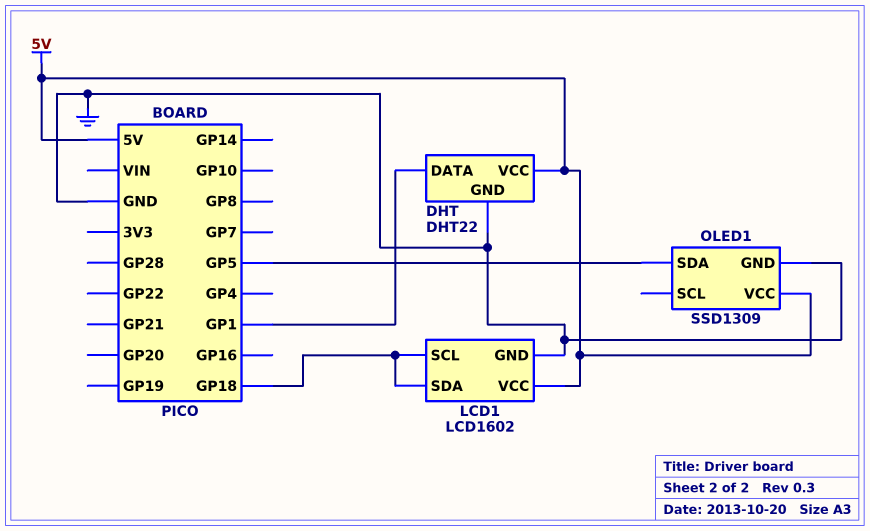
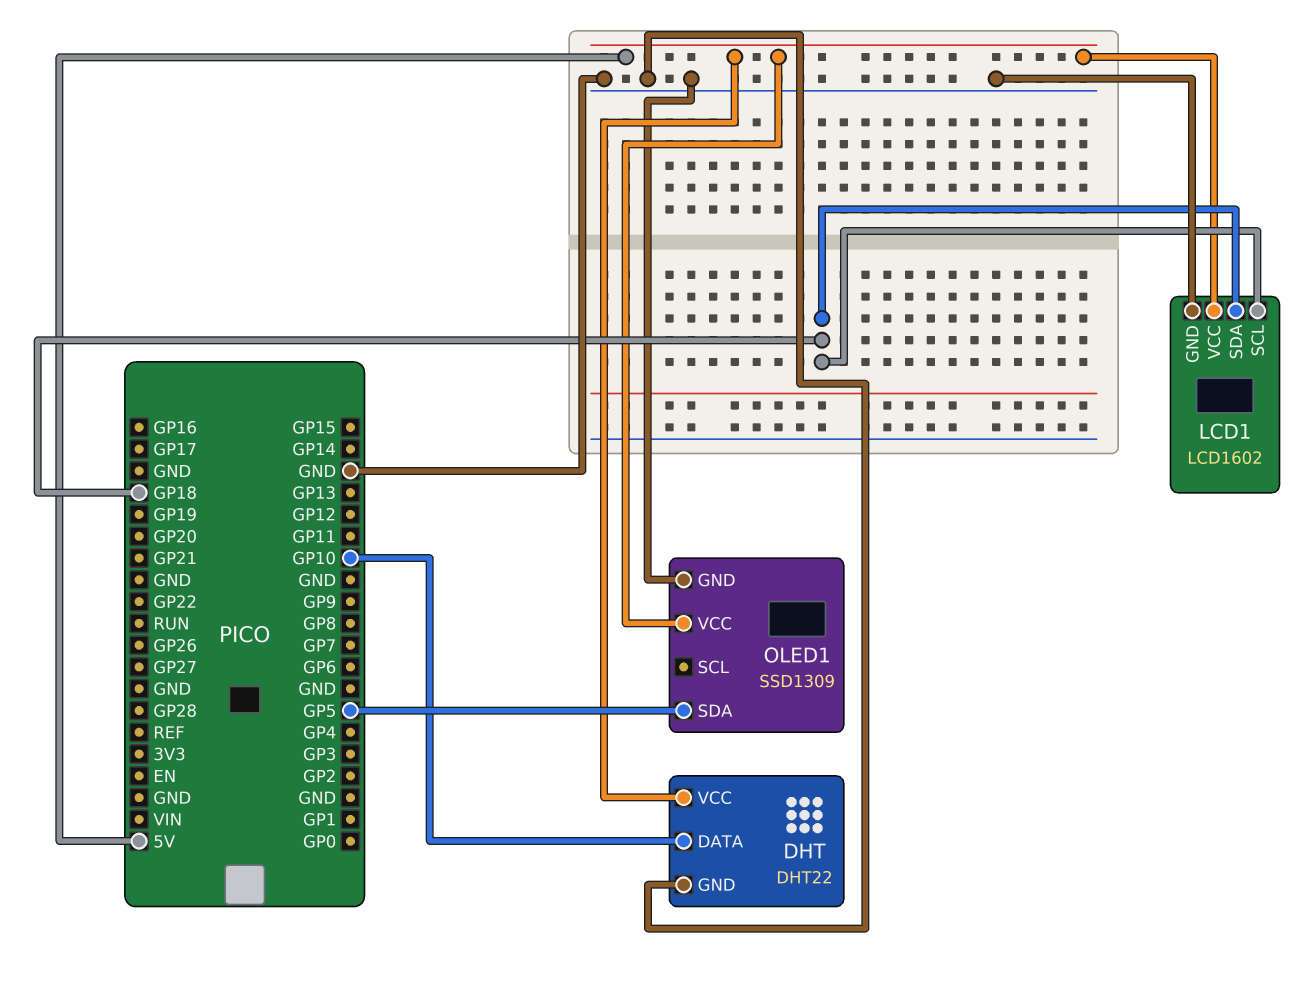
DHT pin DATA: GP1 -> GP10

